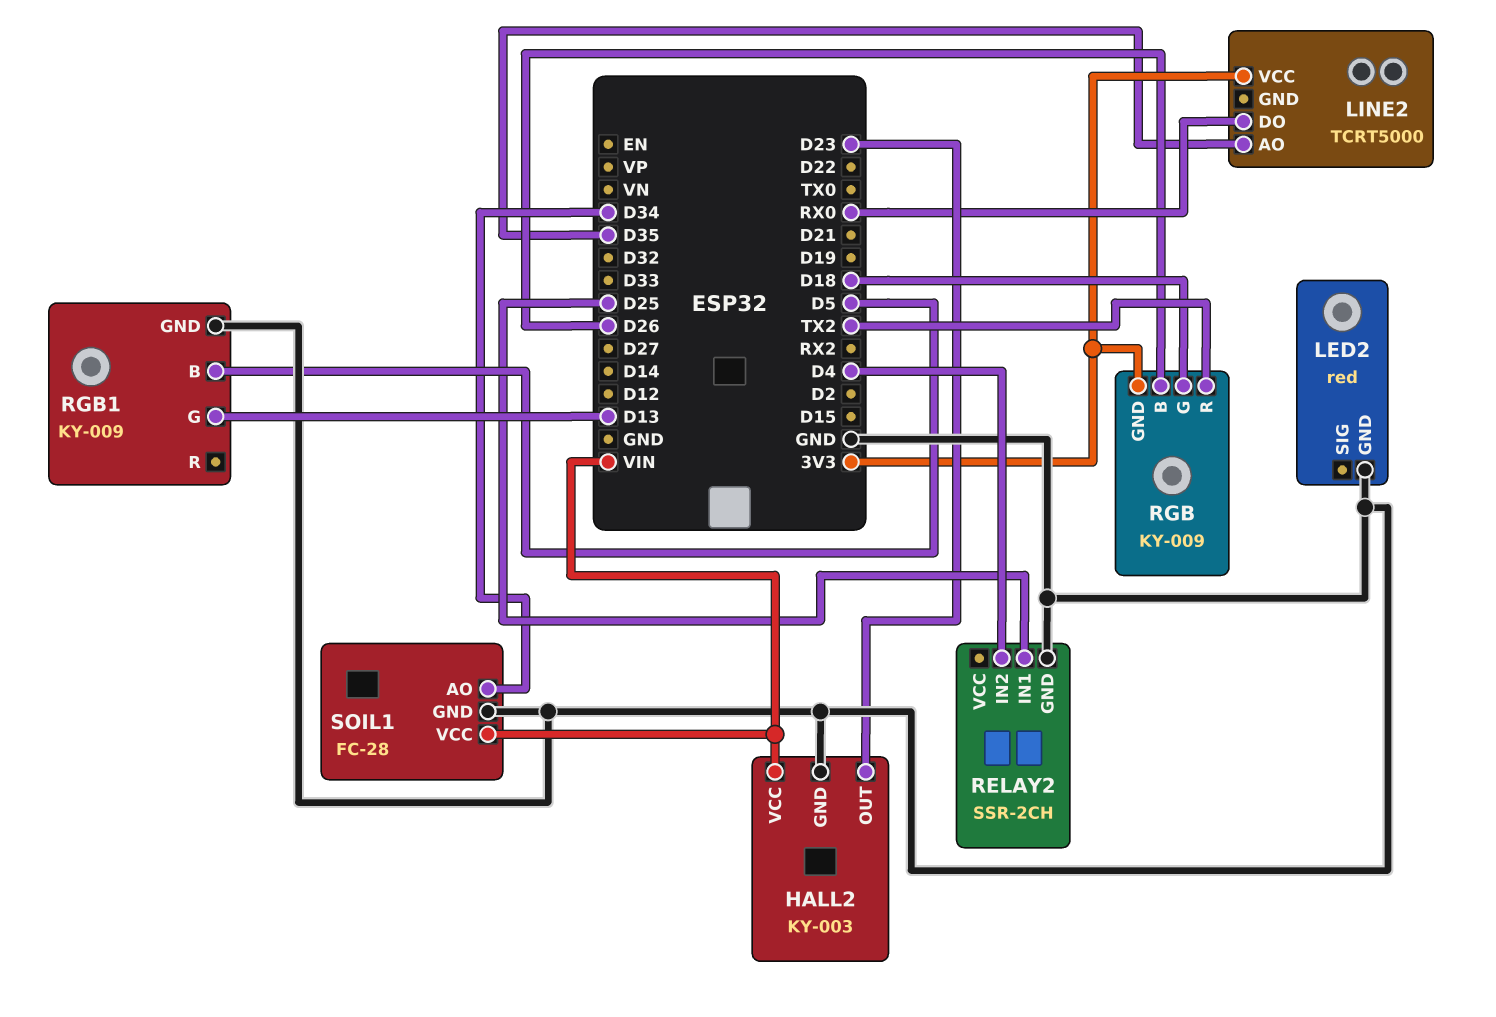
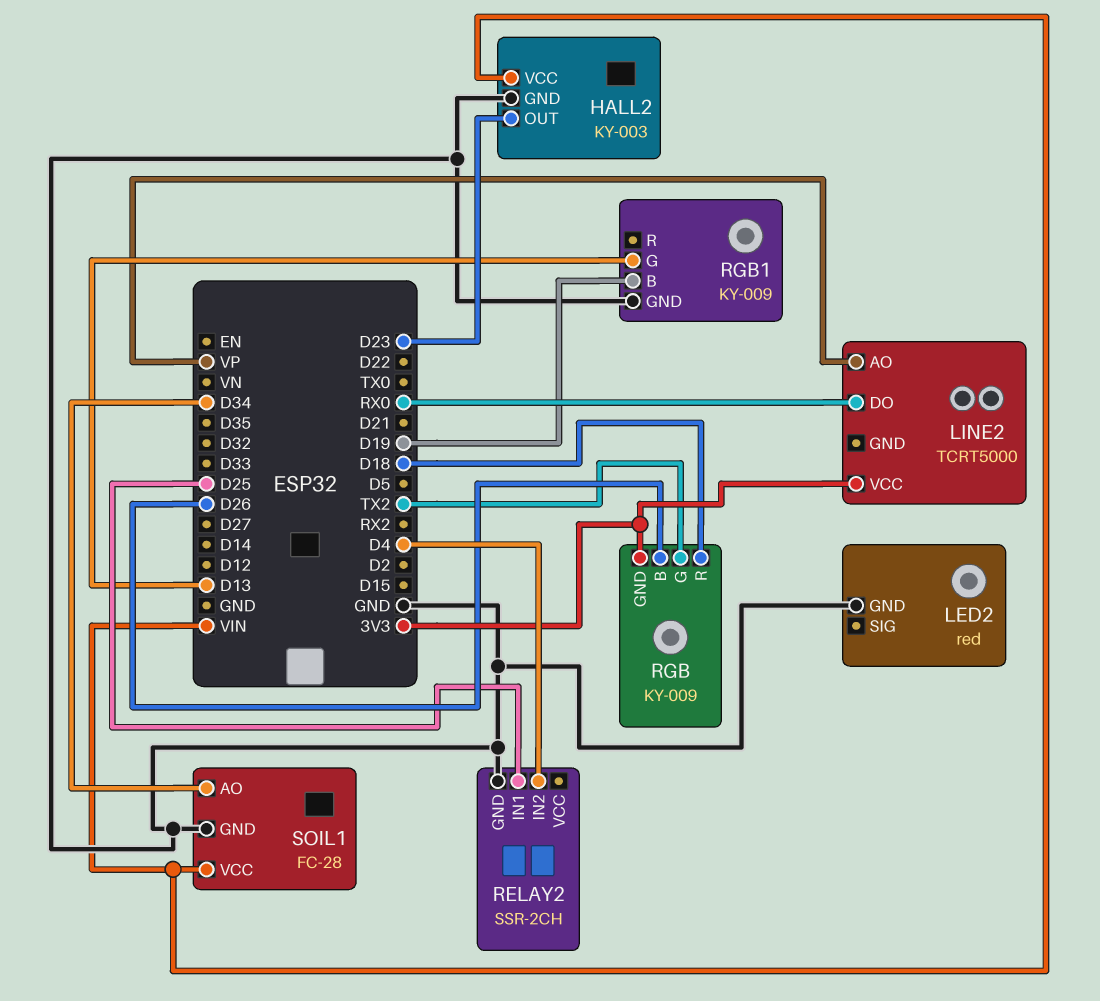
LINE2 pin AO: D35 -> VP
RGB pin G: D18 -> TX2
RGB pin R: TX2 -> D18
RGB1 pin B: D5 -> D19

